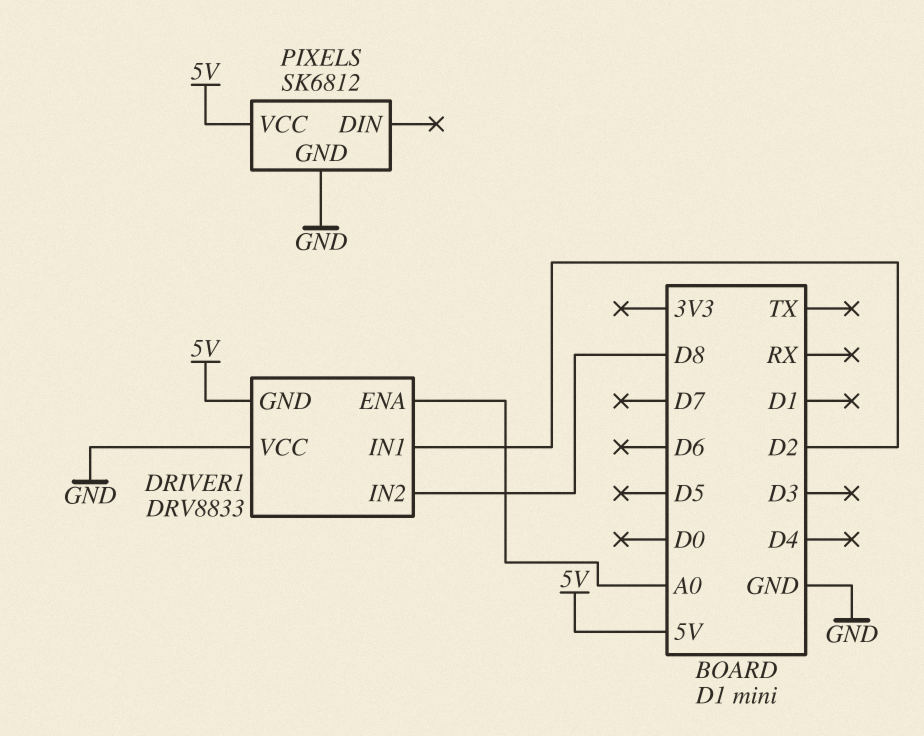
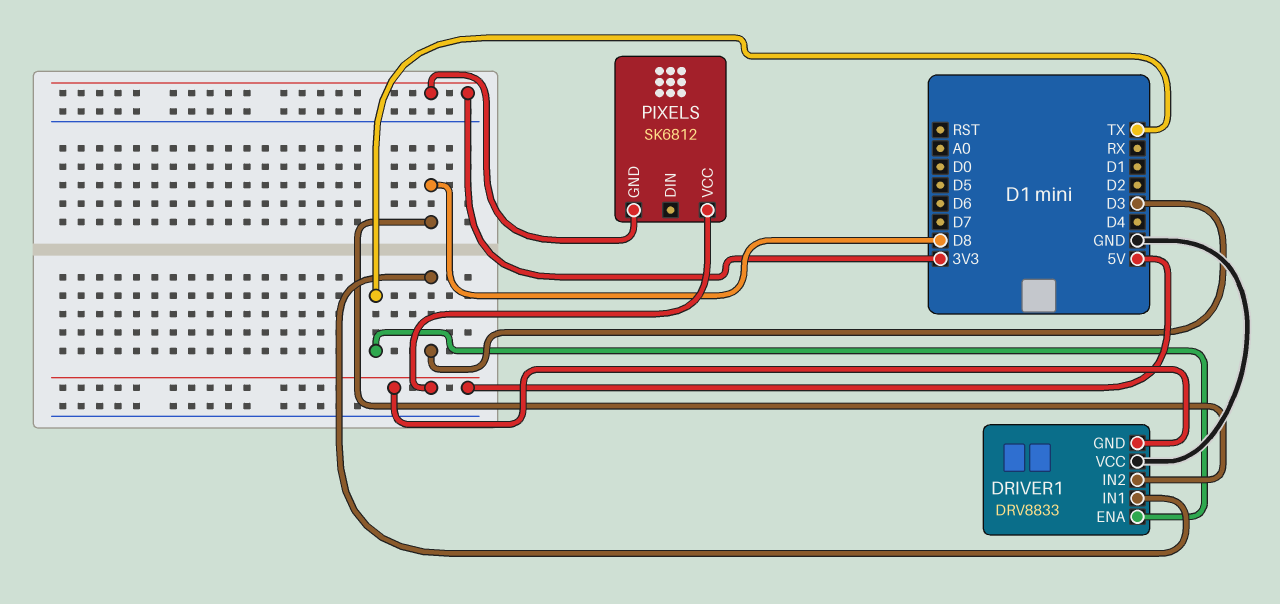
DRIVER1 pin ENA: A0 -> TX
DRIVER1 pin IN1: D2 -> D3
PIXELS pin GND: GND -> 3V3

